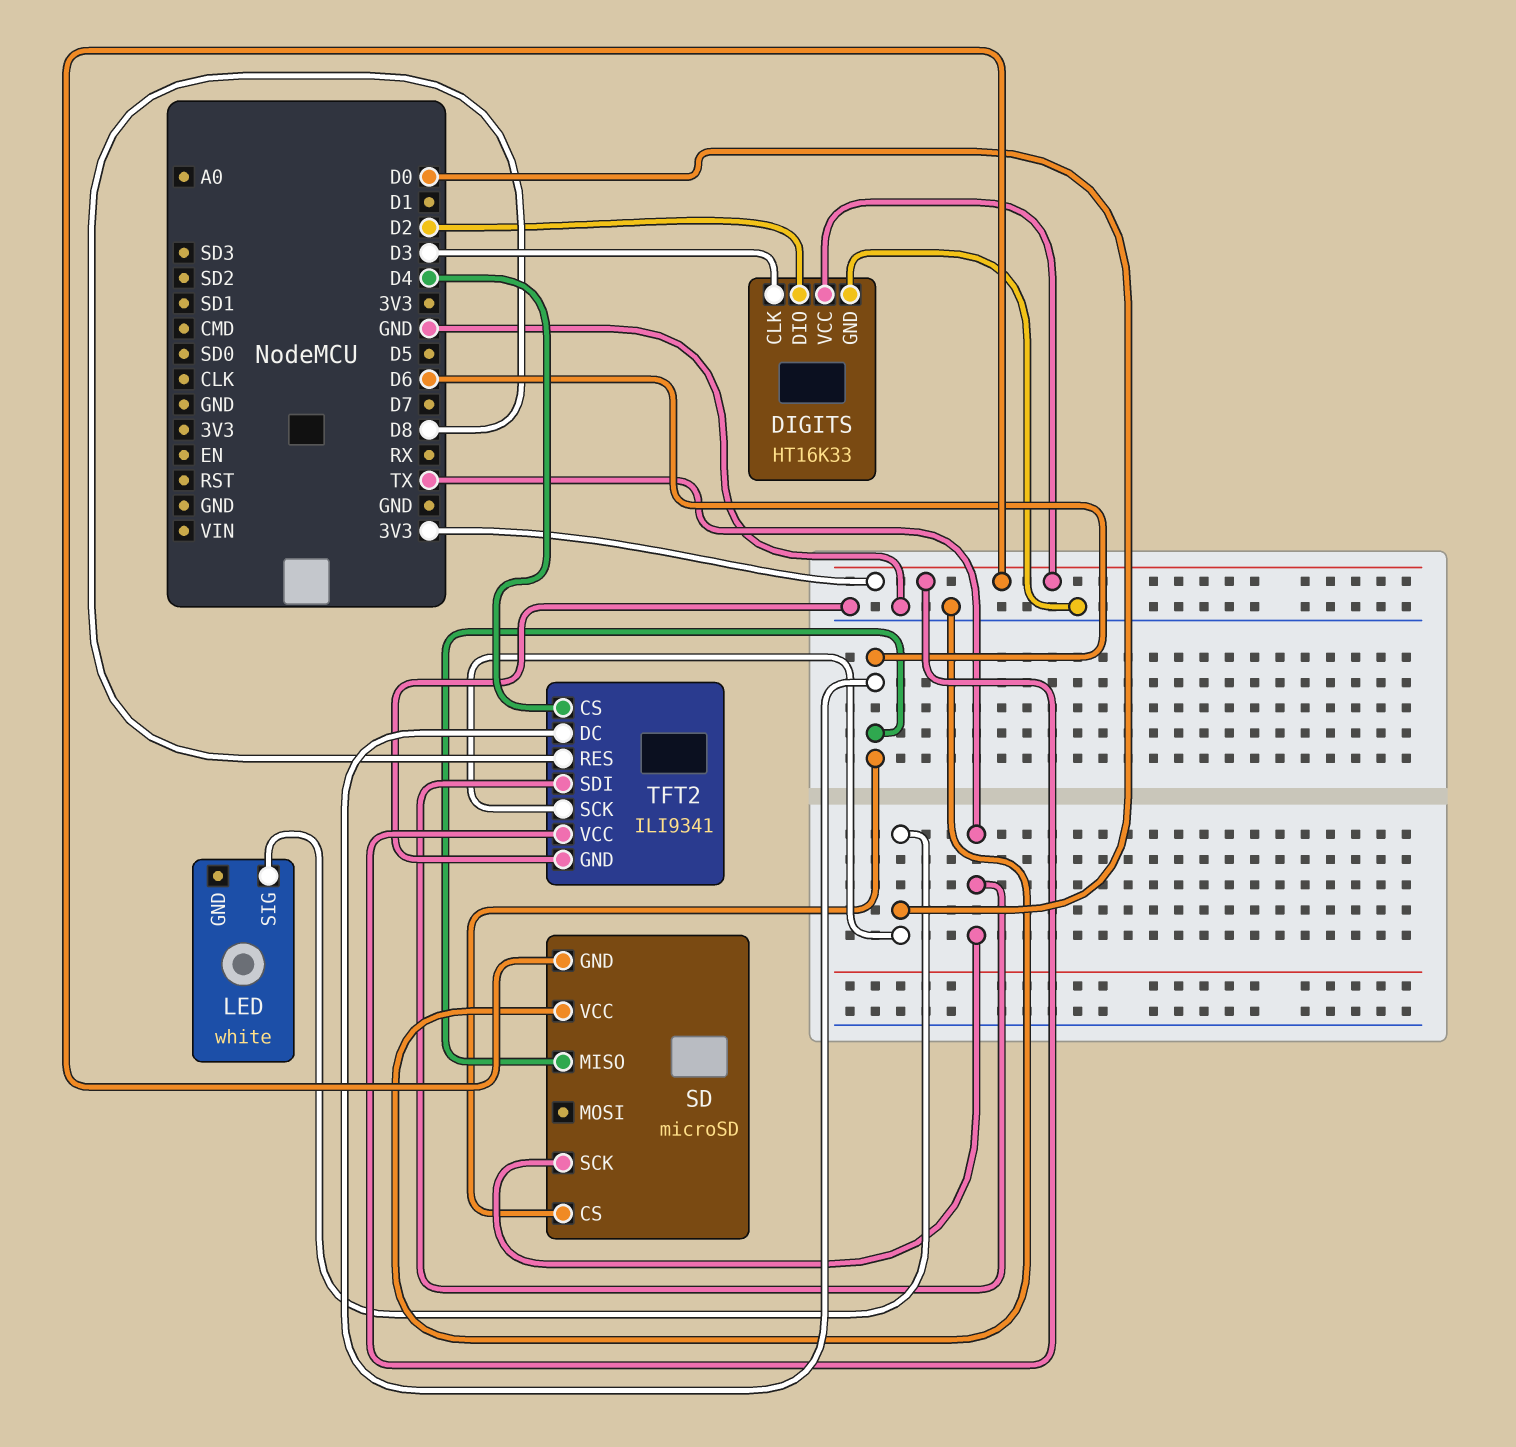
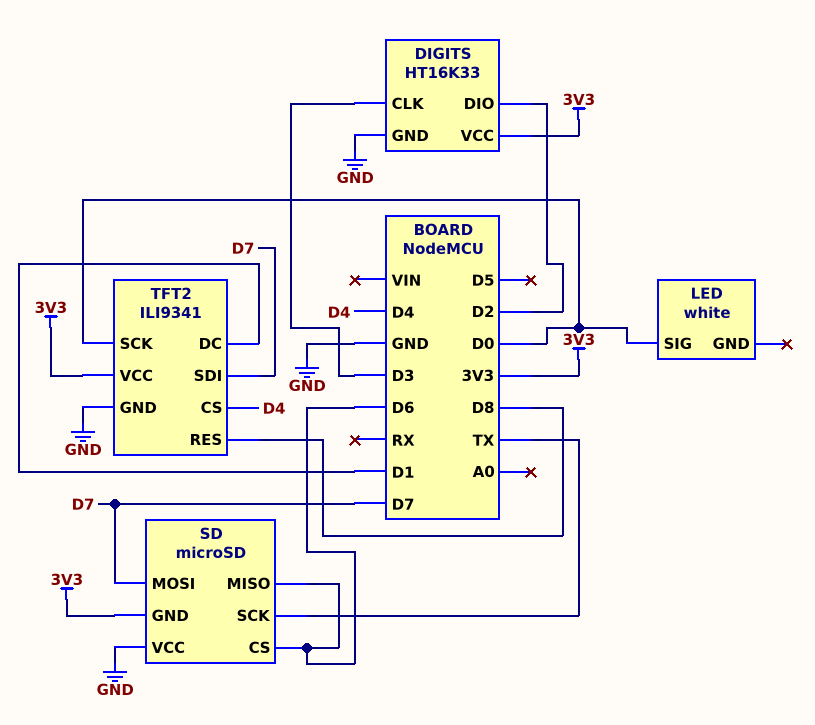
SD pin MOSI: none -> D7
TFT2 pin DC: D6 -> D1
TFT2 pin SDI: TX -> D7

